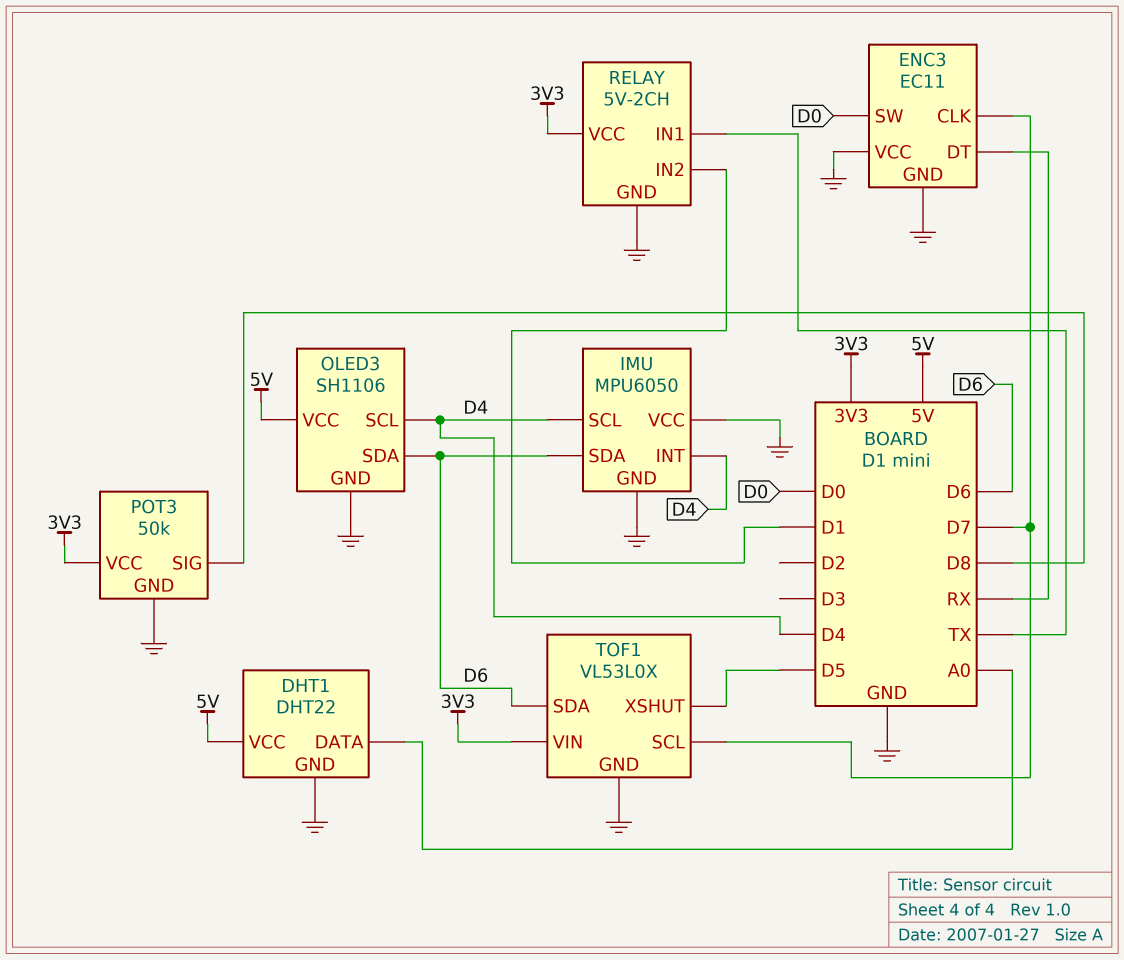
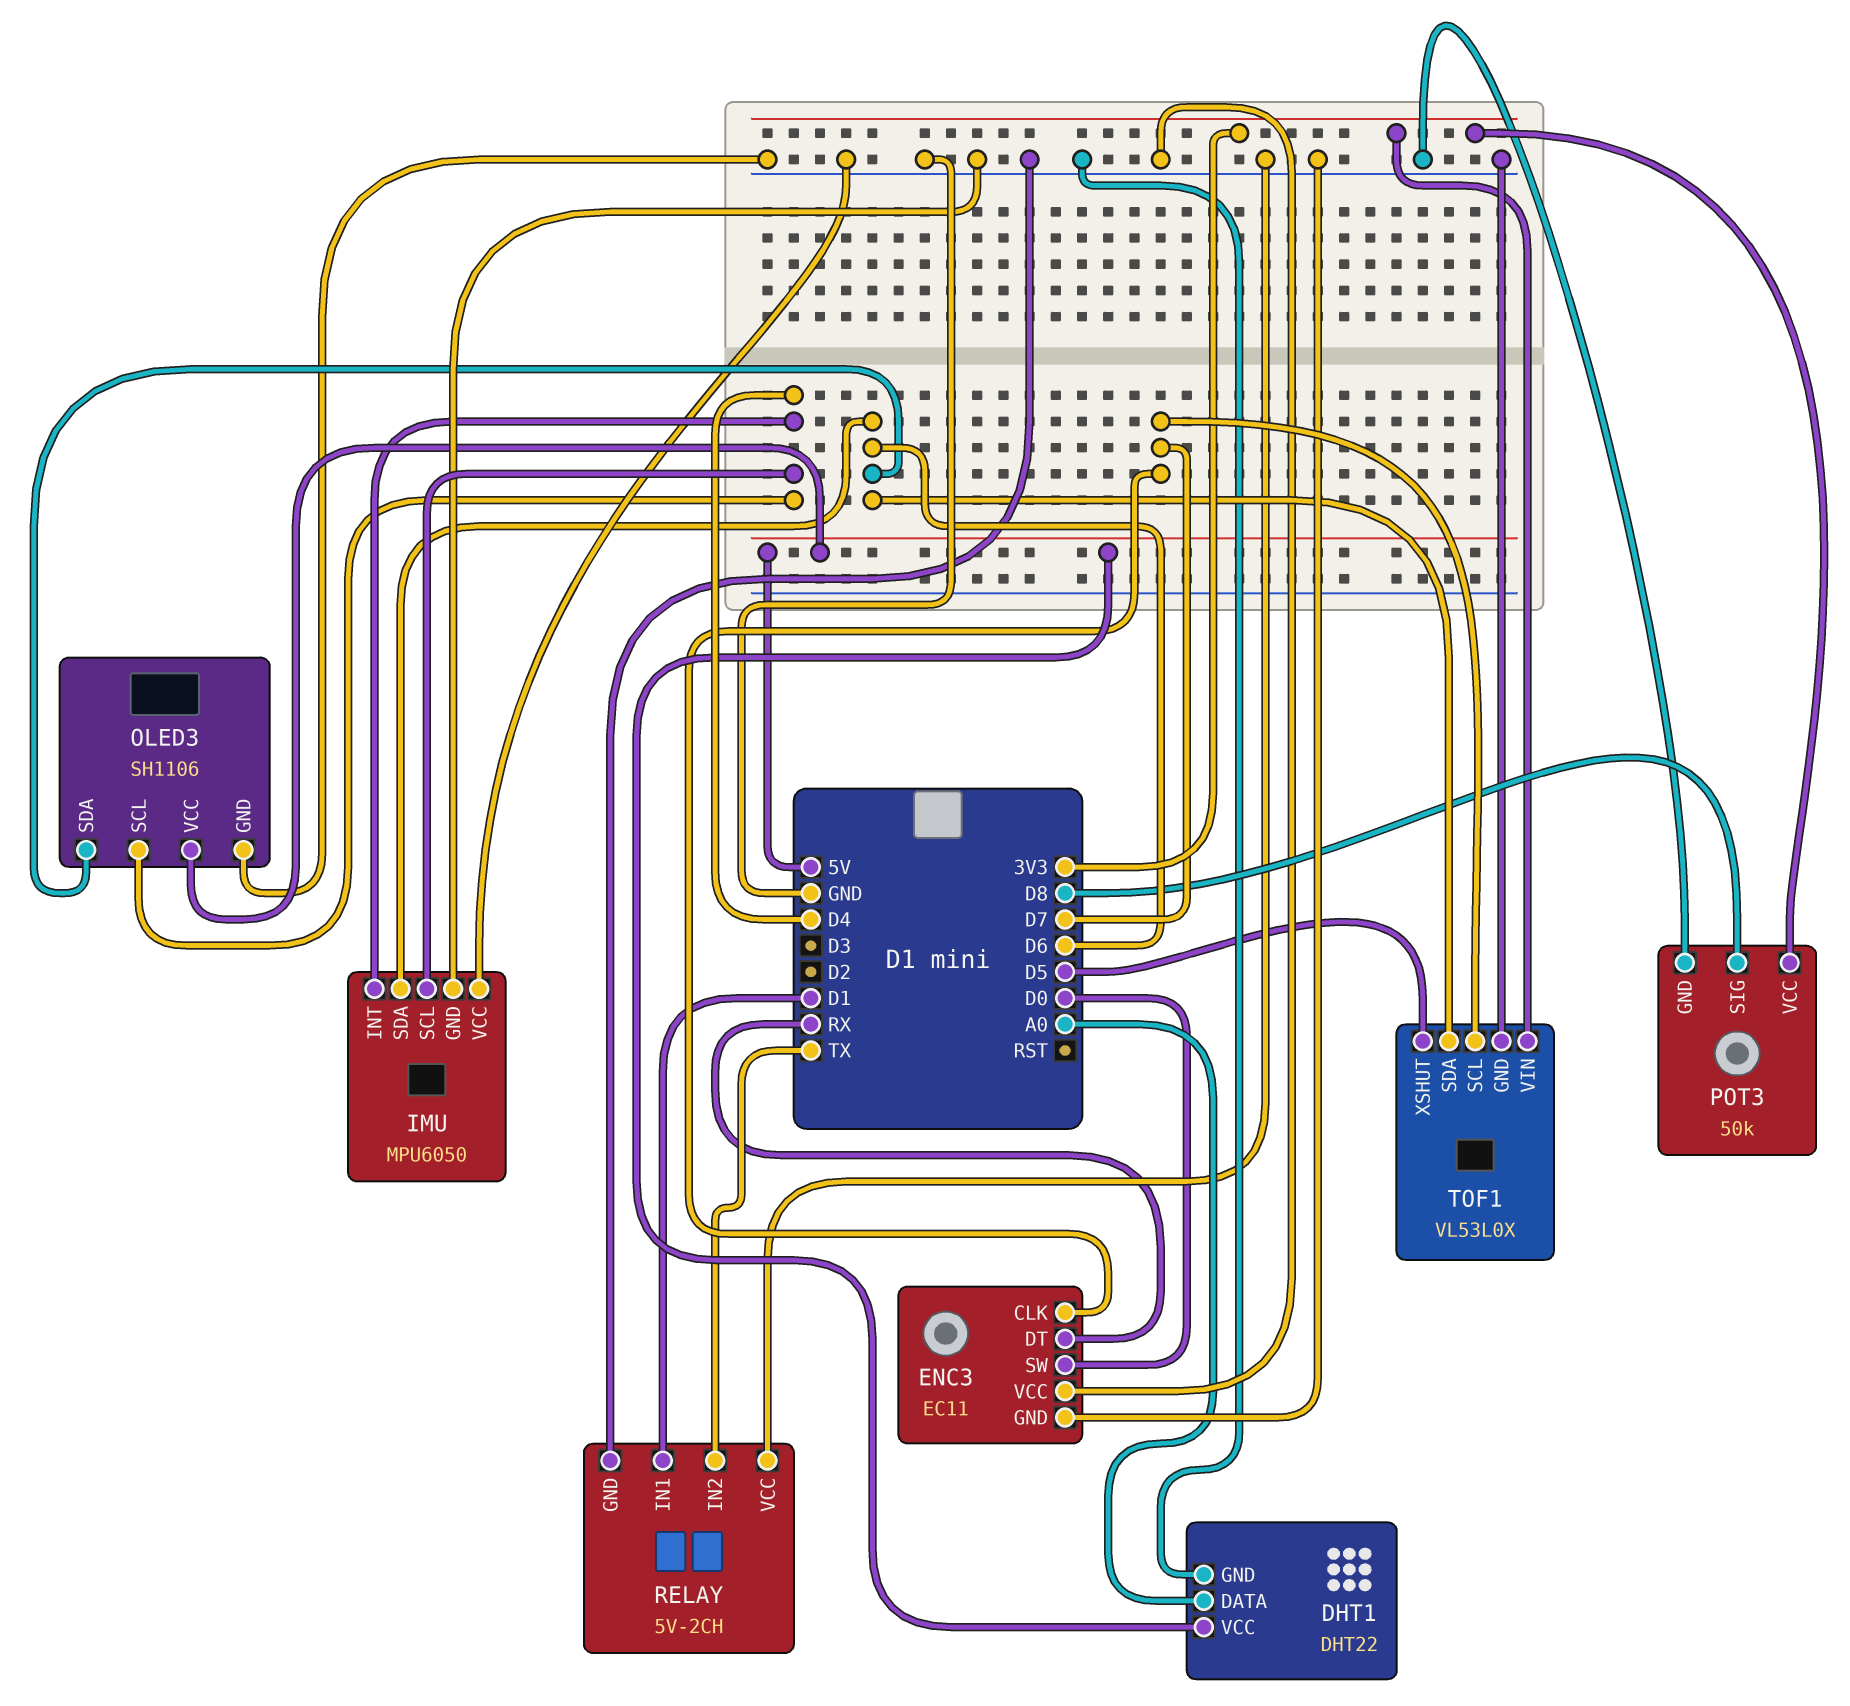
RELAY pin IN1: TX -> D1
RELAY pin IN2: D1 -> TX
RELAY pin VCC: 3V3 -> GND

